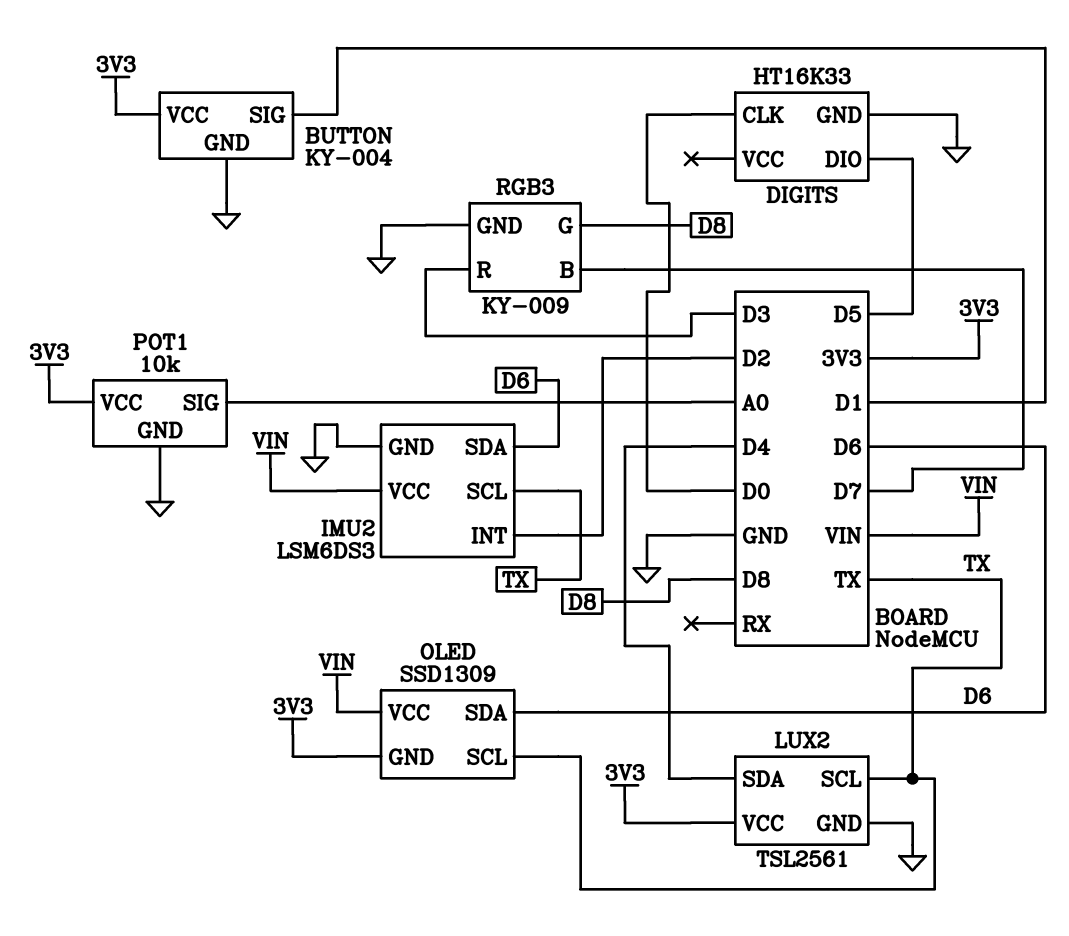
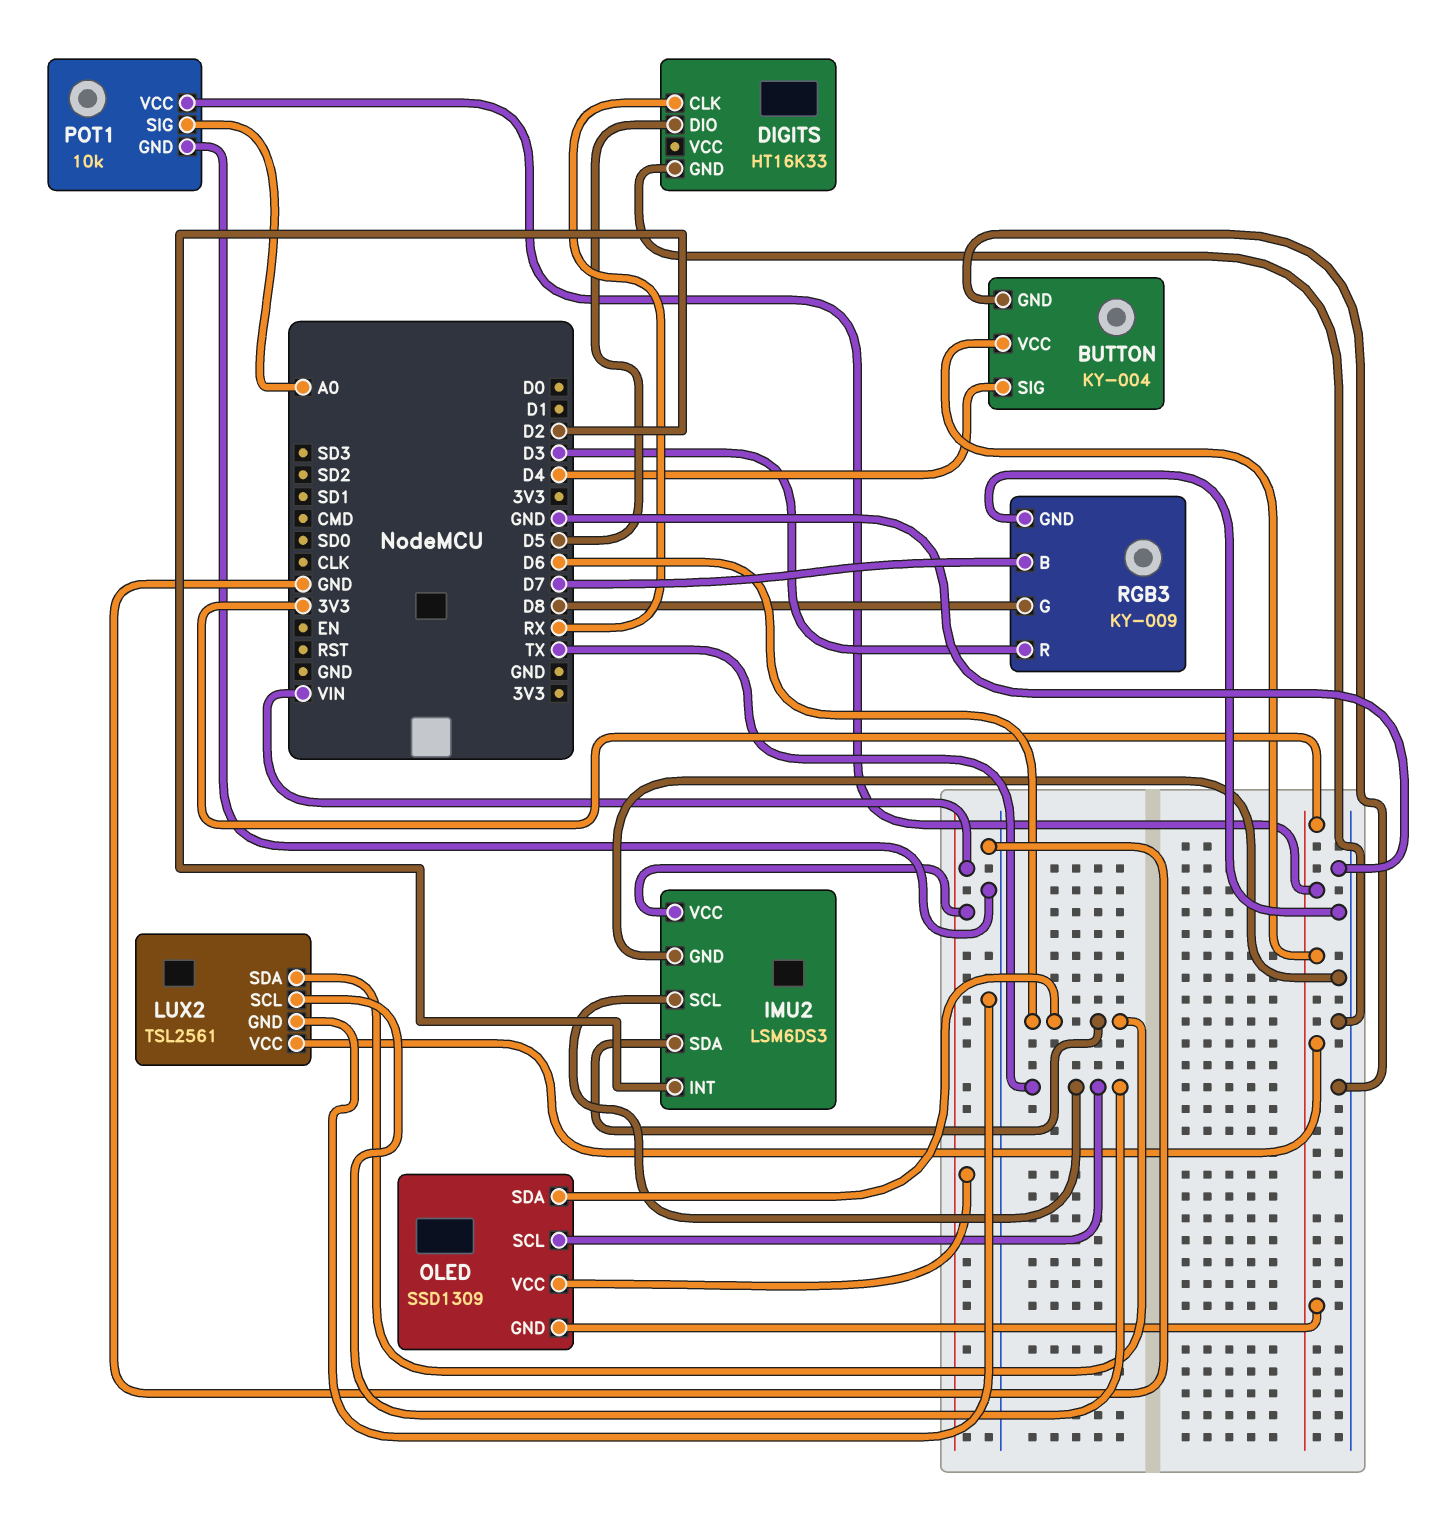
BUTTON pin SIG: D1 -> D4
DIGITS pin CLK: D0 -> RX
LUX2 pin SDA: D4 -> D6

